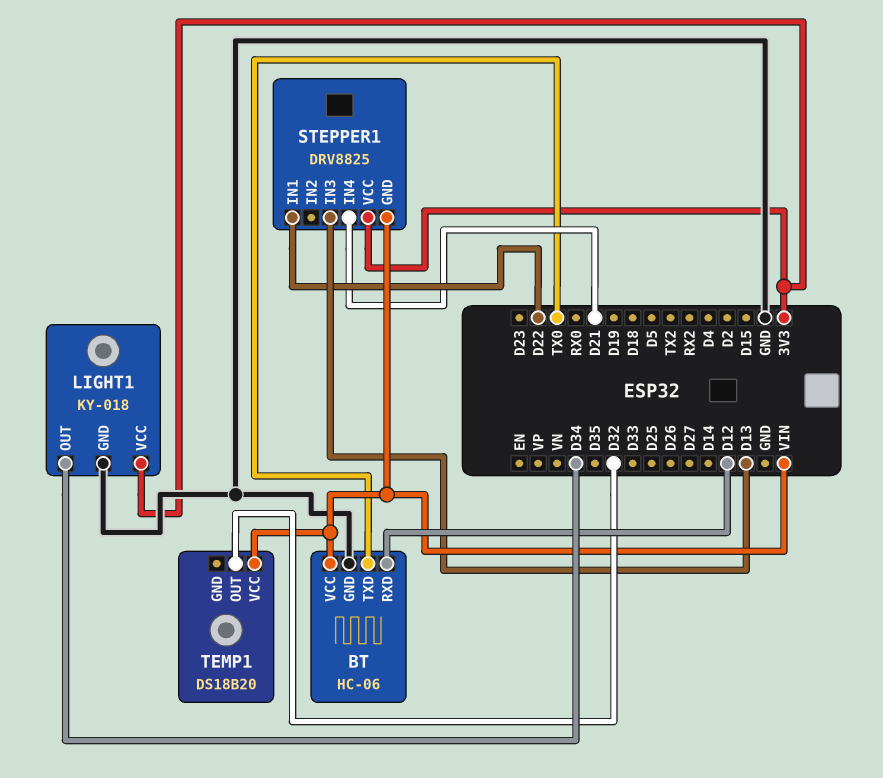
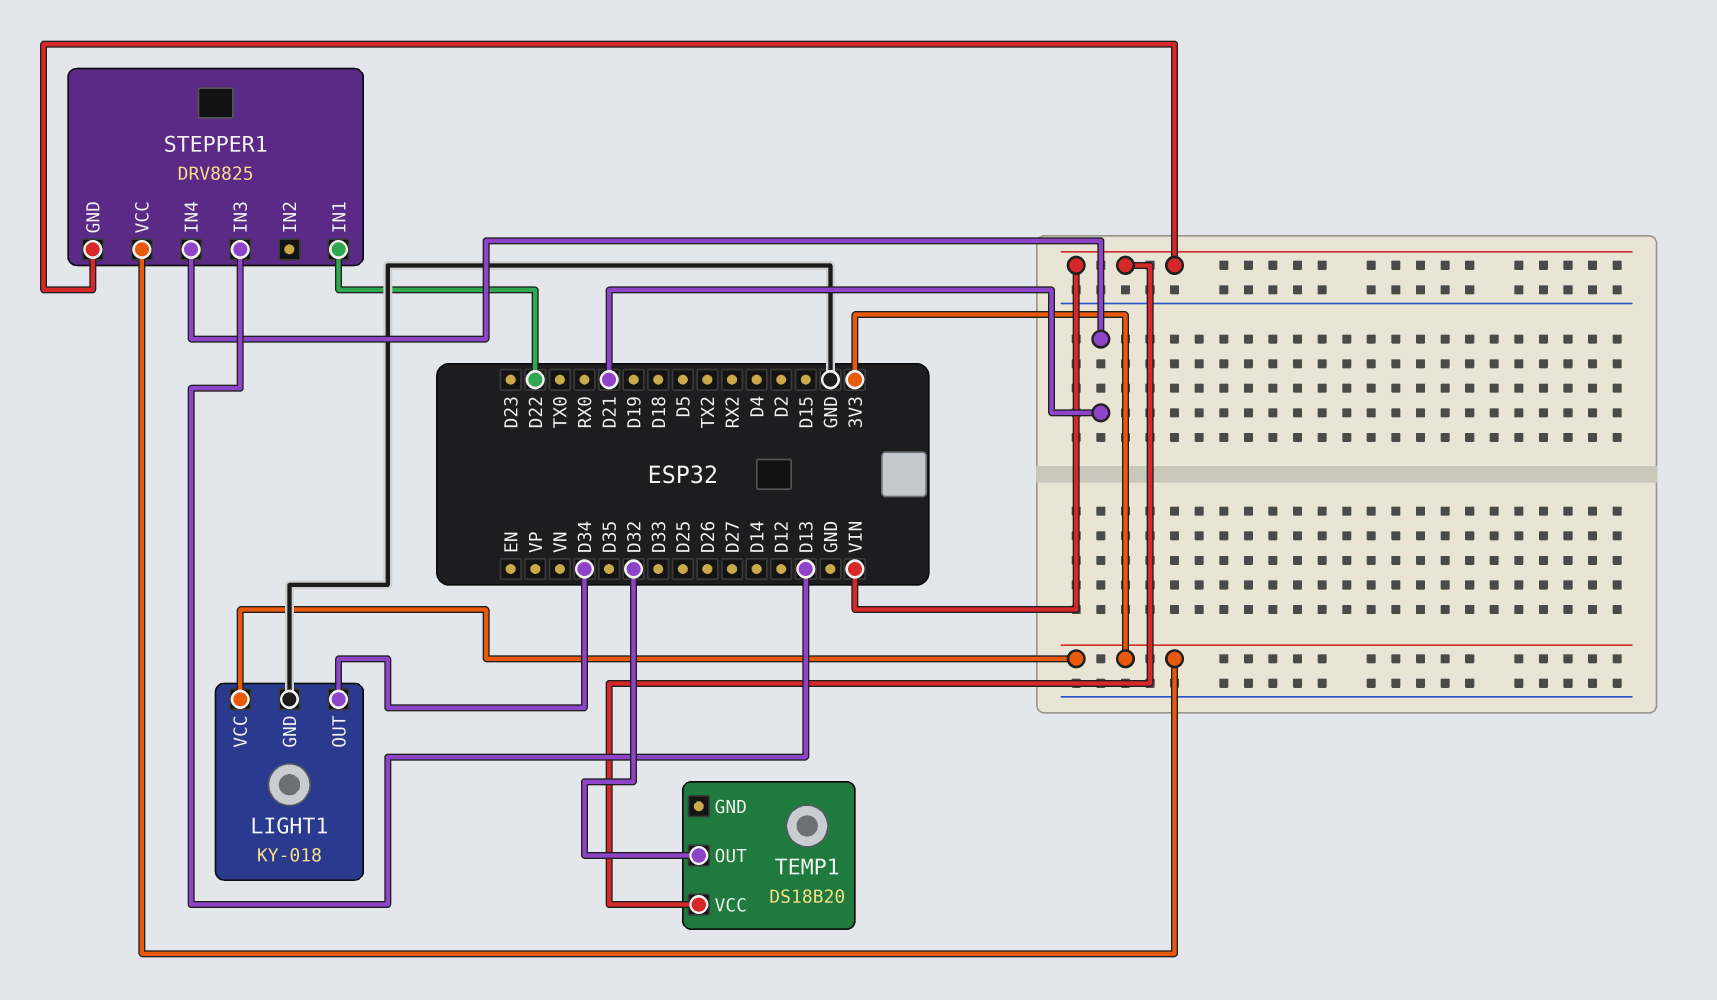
BT: HC-06 -> none
BT pin GND: GND -> none
BT pin RXD: D12 -> none
BT pin TXD: TX0 -> none
BT pin VCC: VIN -> none

